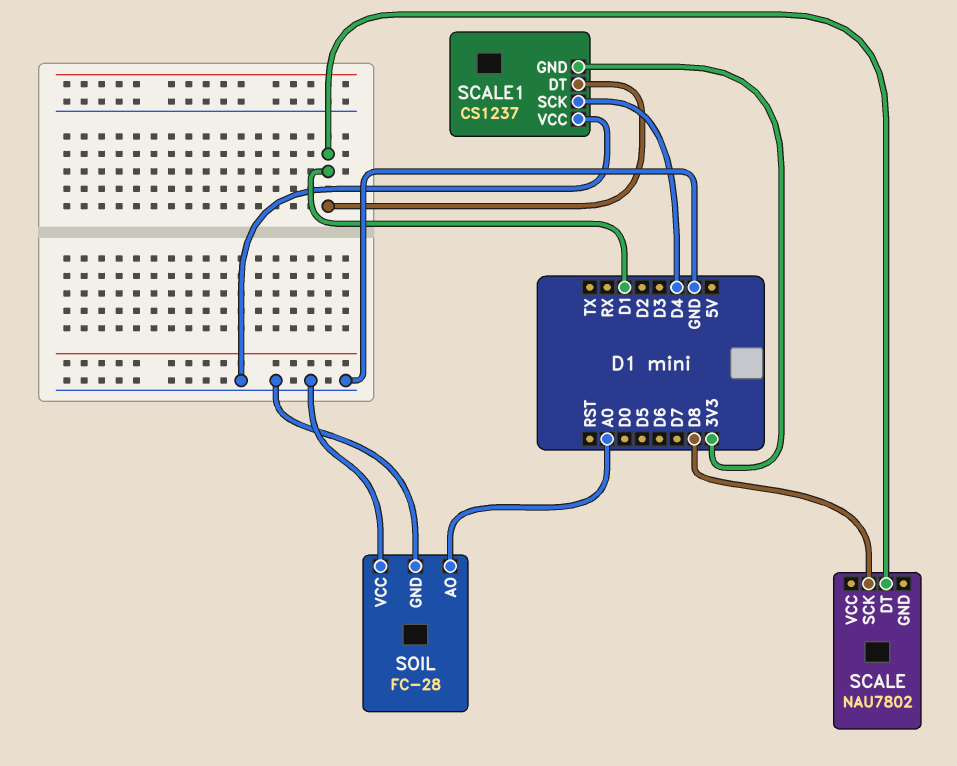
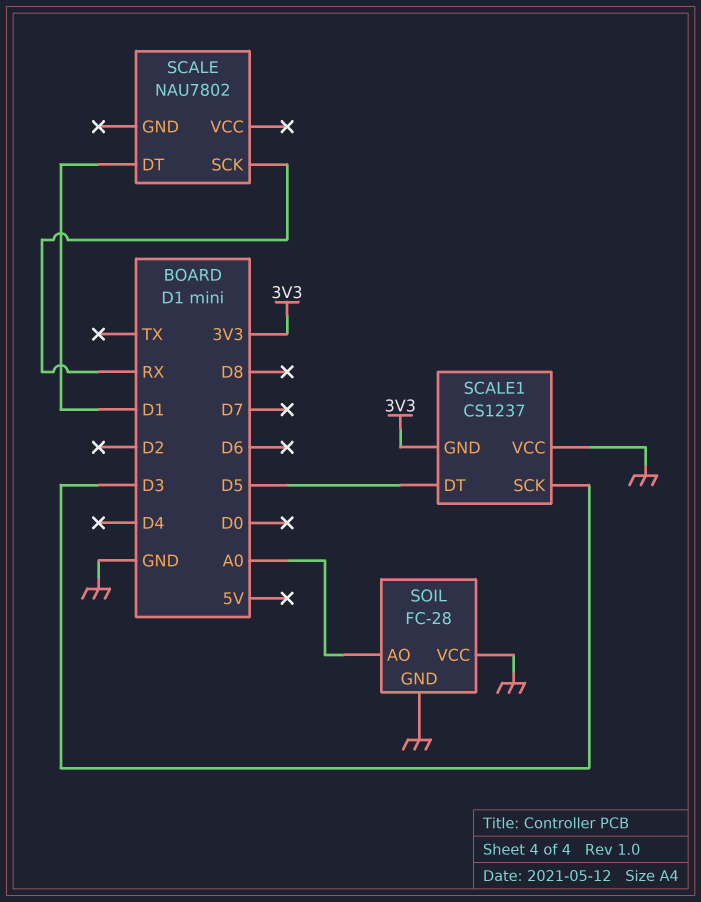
SCALE pin SCK: D8 -> RX
SCALE1 pin DT: D1 -> D5
SCALE1 pin SCK: D4 -> D3

